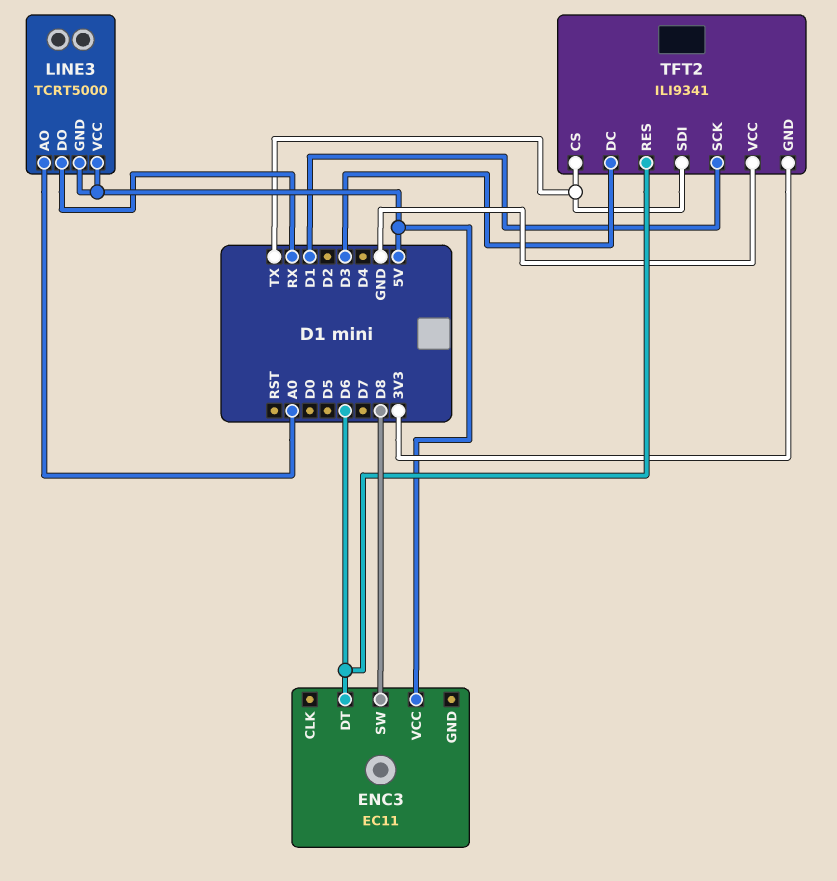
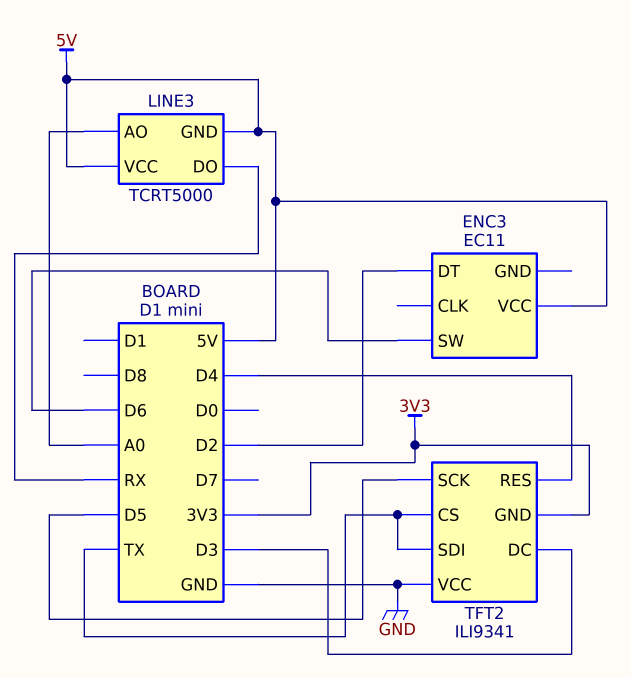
ENC3 pin DT: D6 -> D2
ENC3 pin SW: D8 -> D6
TFT2 pin RES: D6 -> D4
TFT2 pin SCK: D1 -> D5

